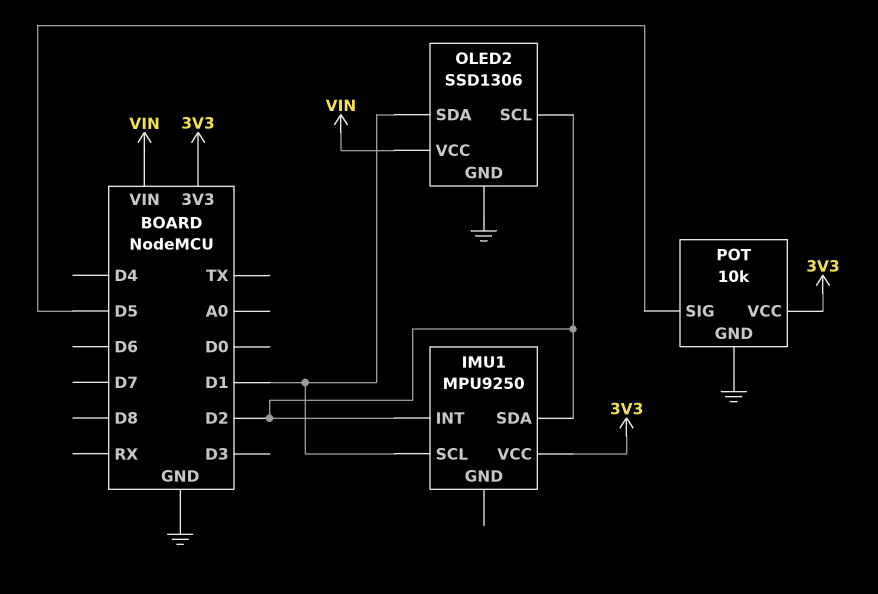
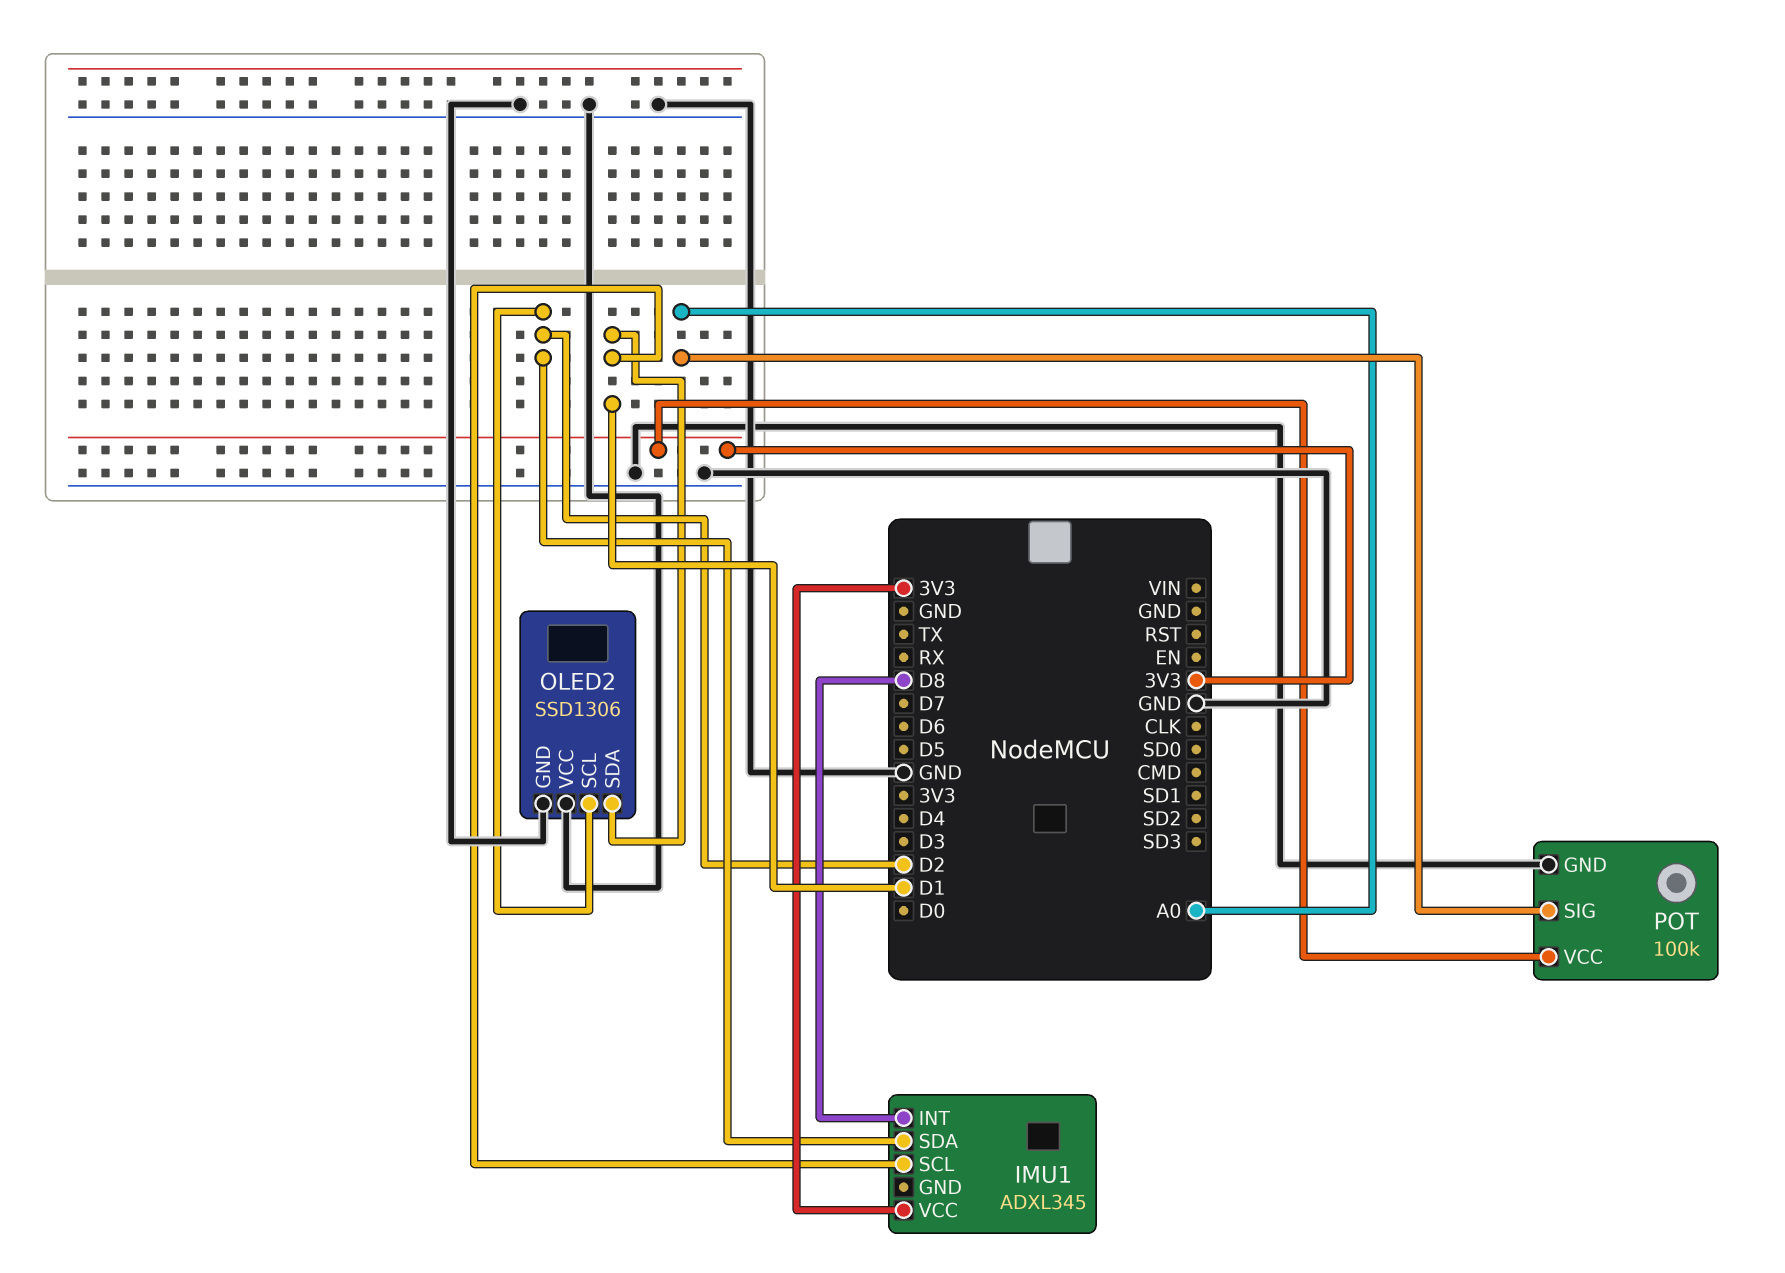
IMU1: MPU9250 -> ADXL345
IMU1 pin INT: D2 -> D8
OLED2 pin VCC: VIN -> GND
POT: 10k -> 100k
POT pin SIG: D5 -> A0

